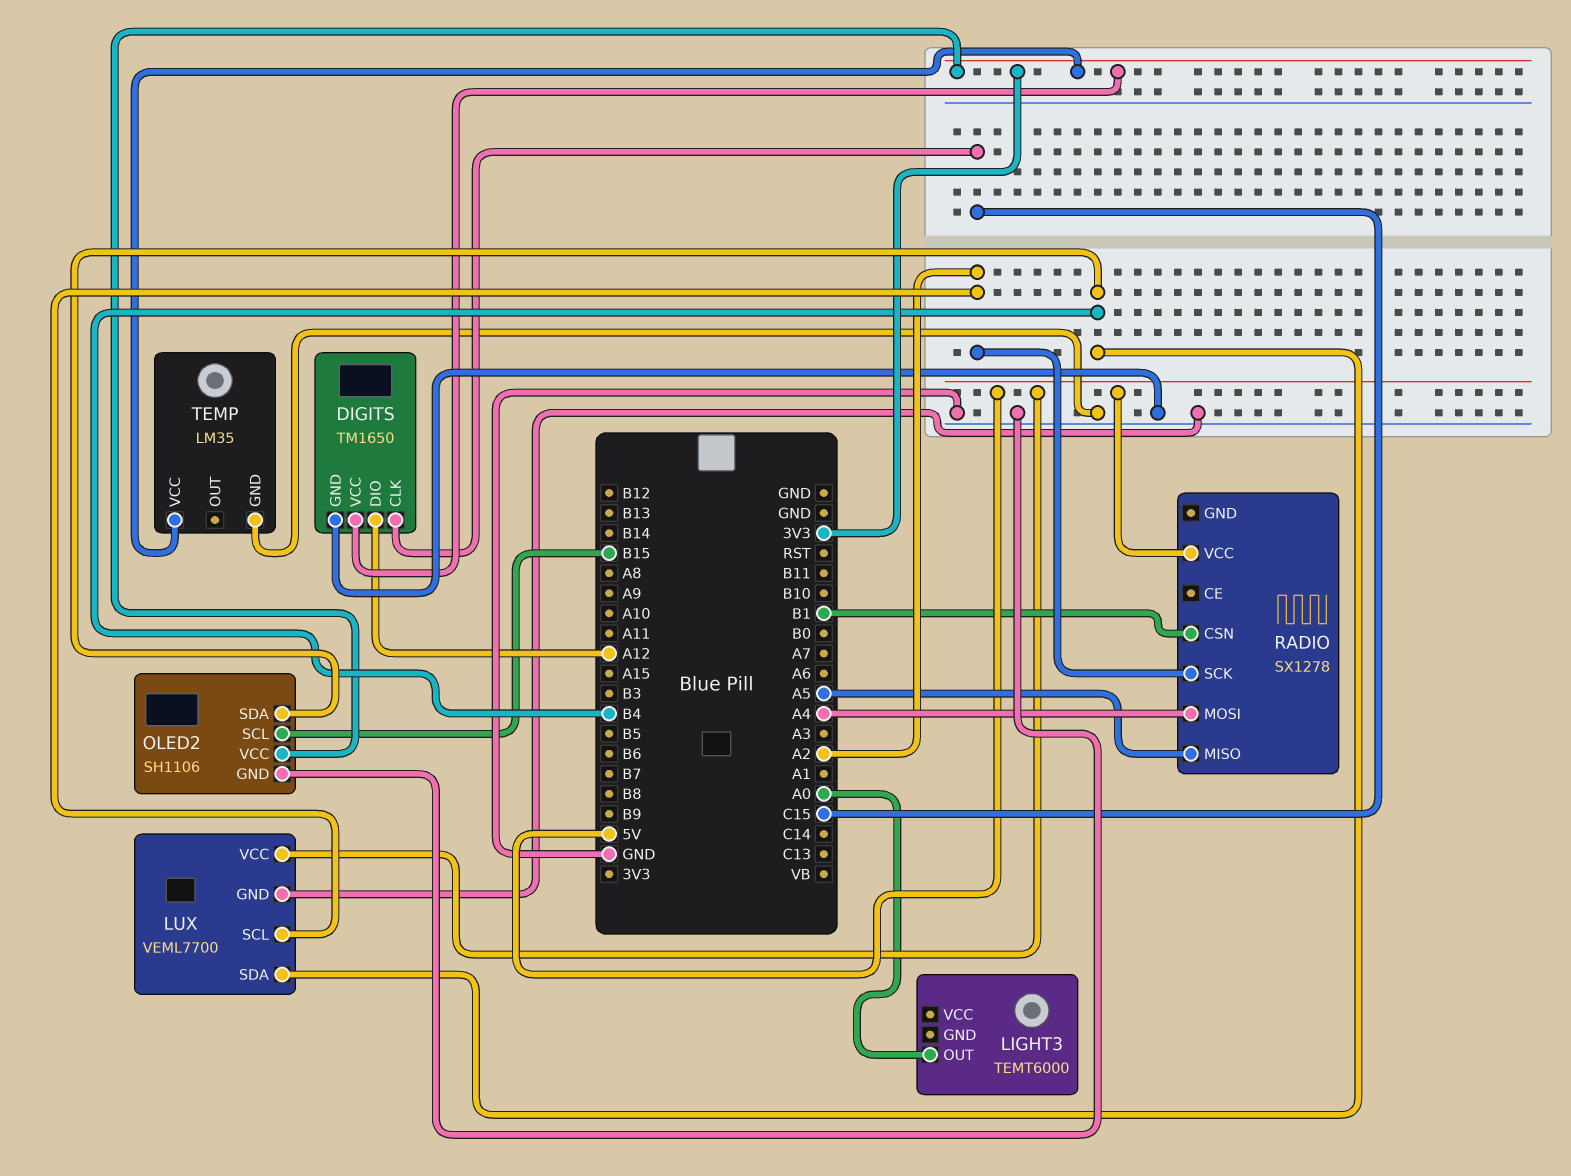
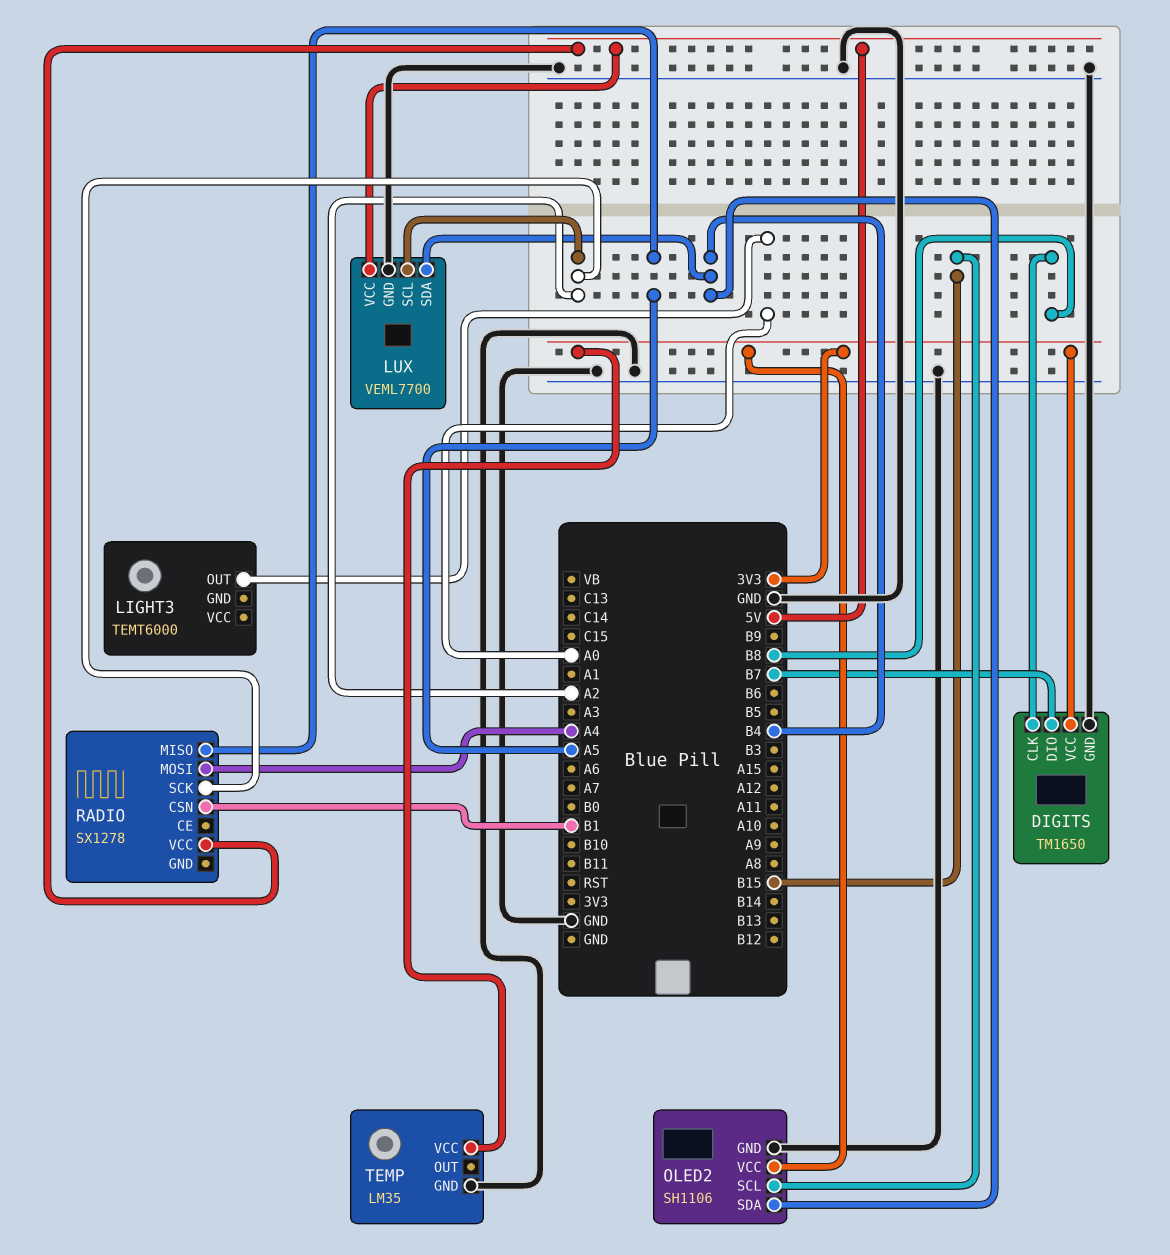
DIGITS pin CLK: C15 -> B8
DIGITS pin DIO: A12 -> B7

